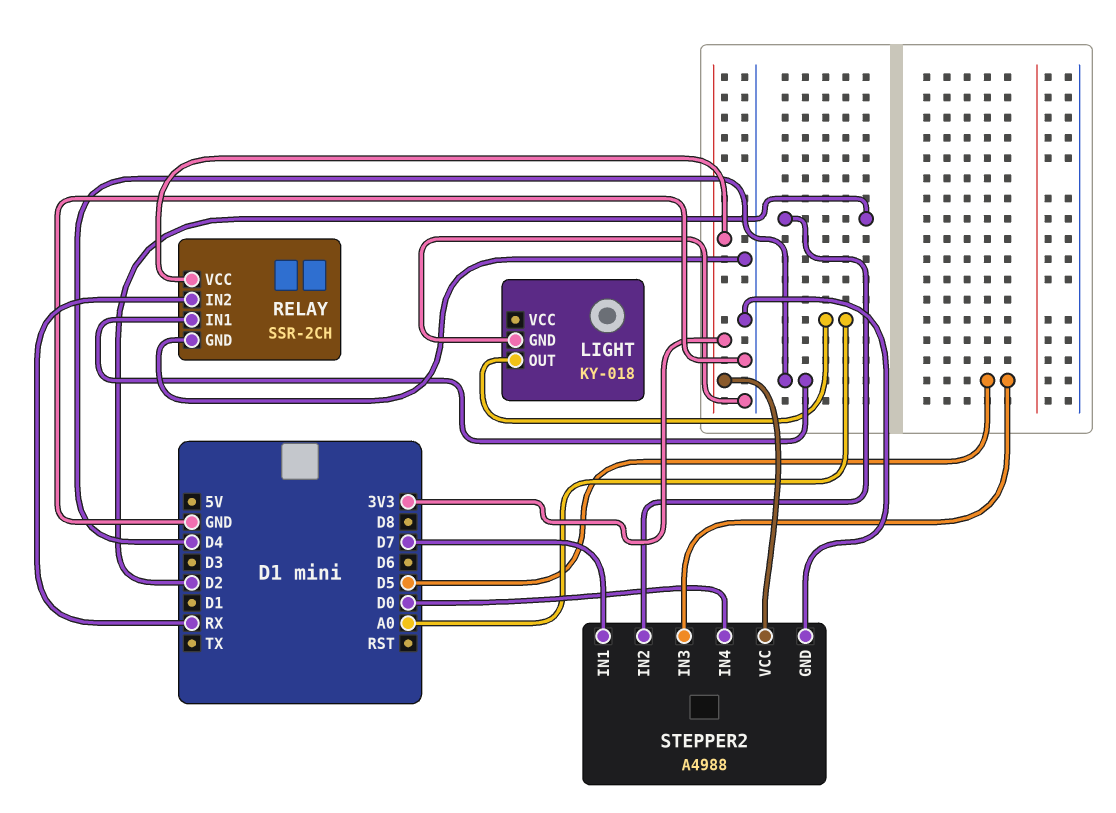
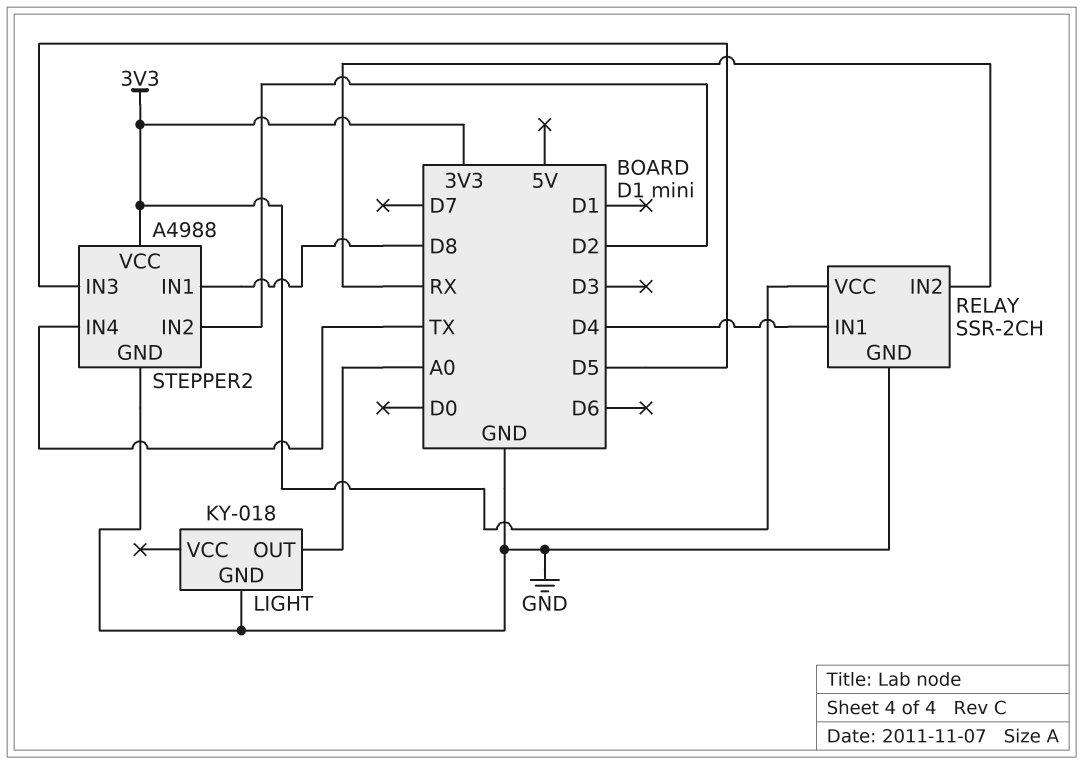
STEPPER2 pin IN1: D7 -> D8
STEPPER2 pin IN4: D0 -> TX

